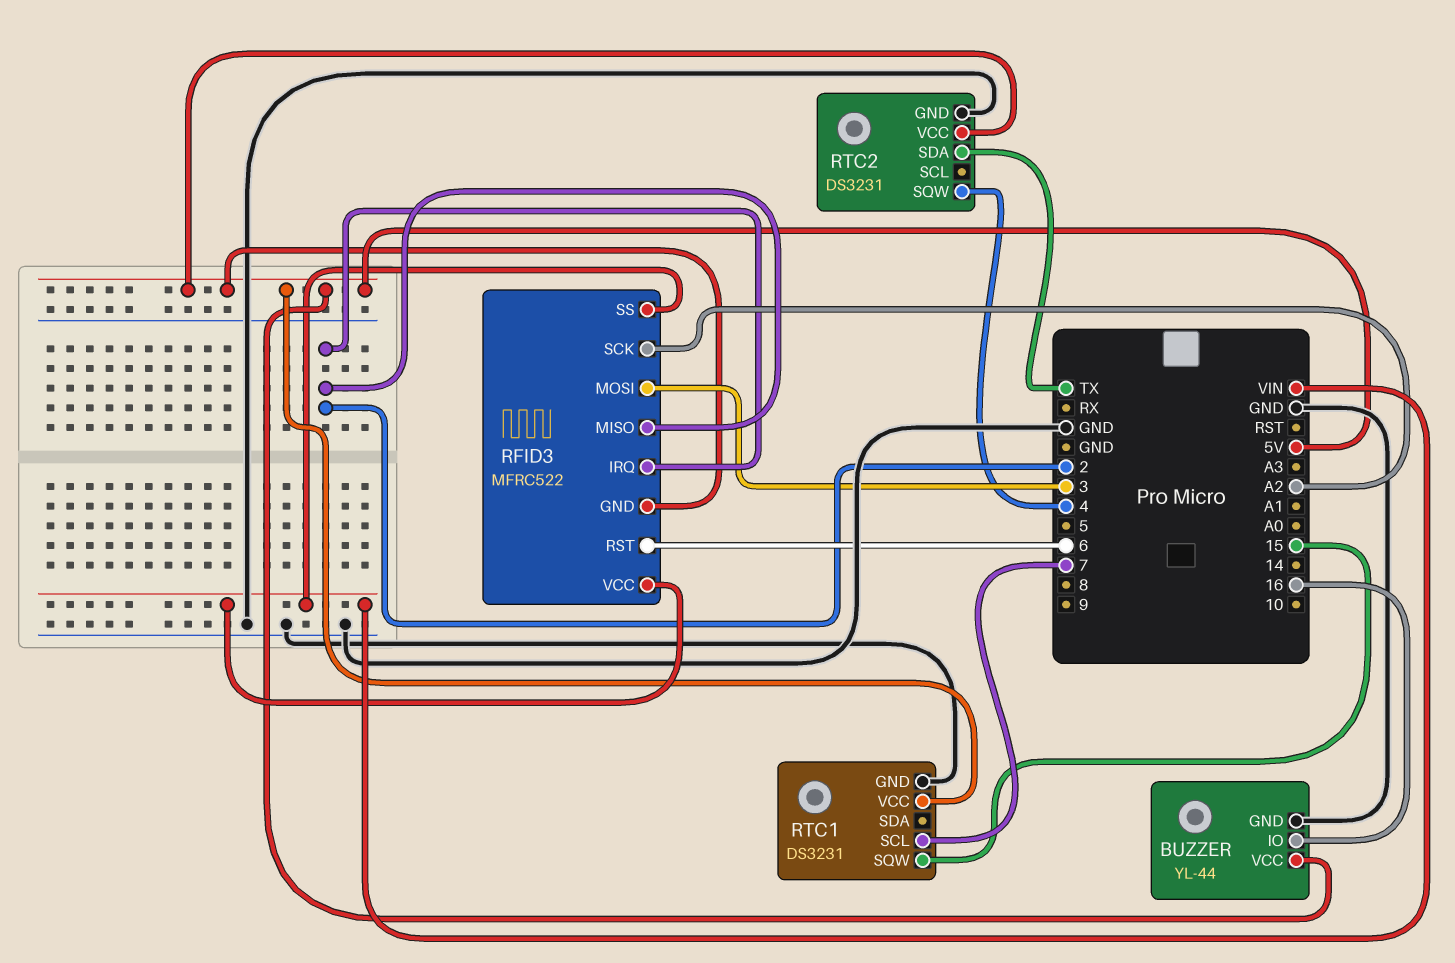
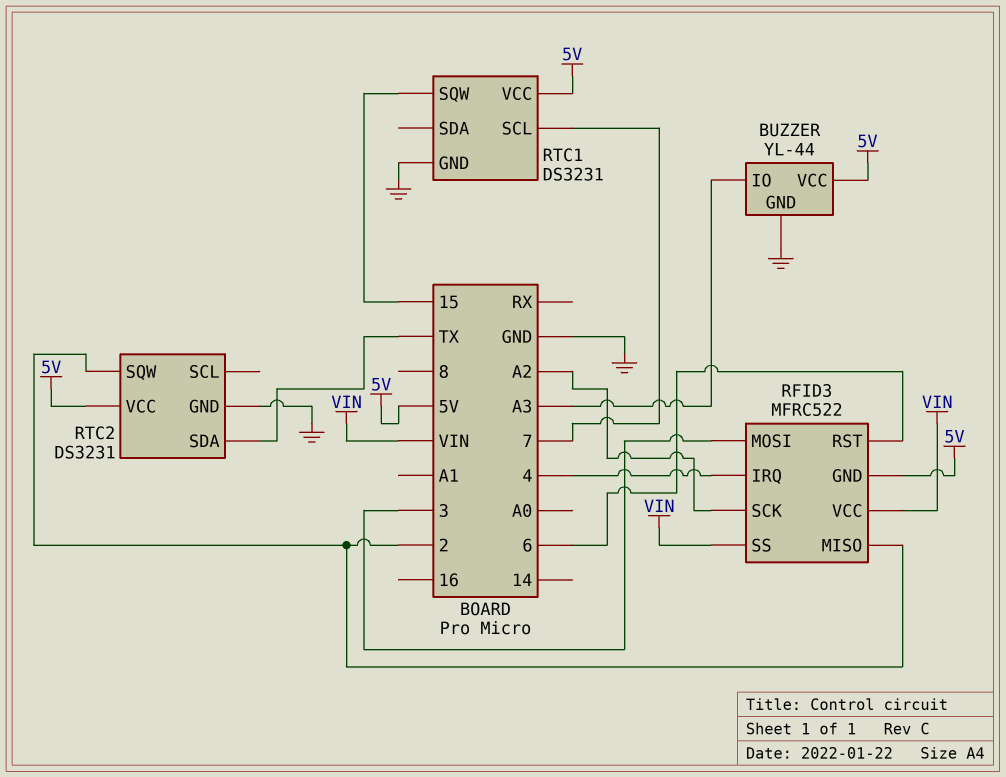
BUZZER pin IO: 16 -> A3
RFID3 pin IRQ: 2 -> 4
RTC2 pin SQW: 4 -> 2

